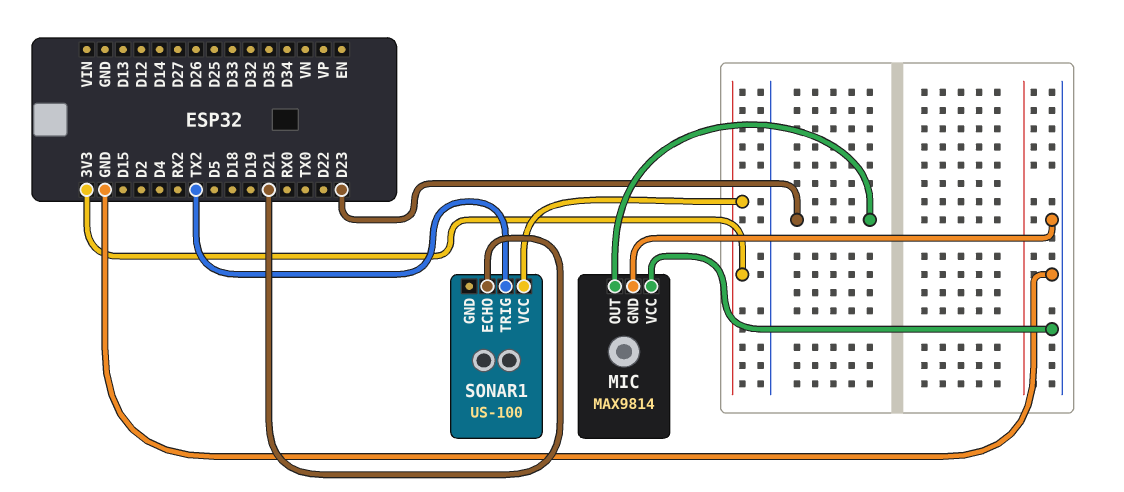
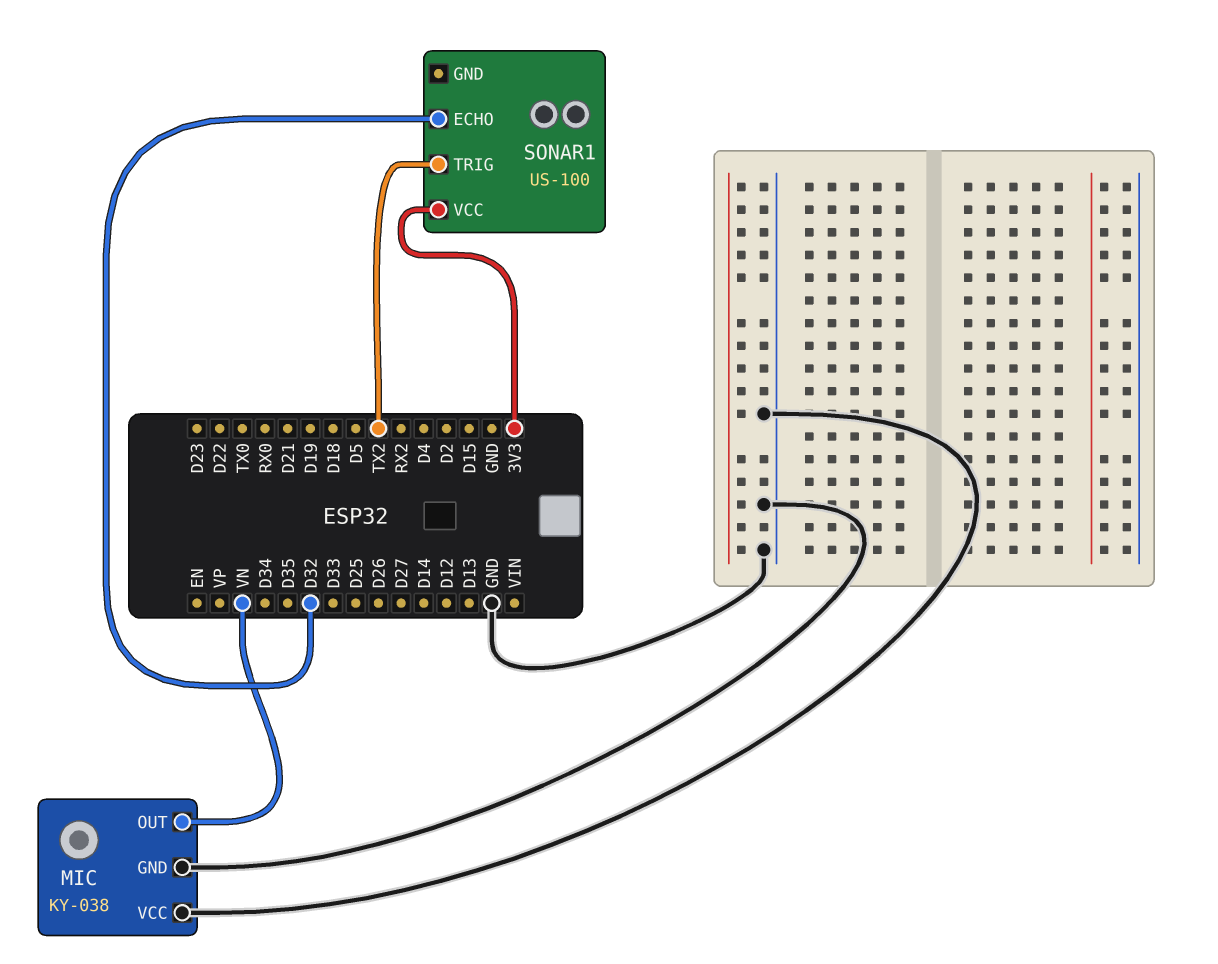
MIC: MAX9814 -> KY-038
MIC pin OUT: D23 -> VN
SONAR1 pin ECHO: D21 -> D32

